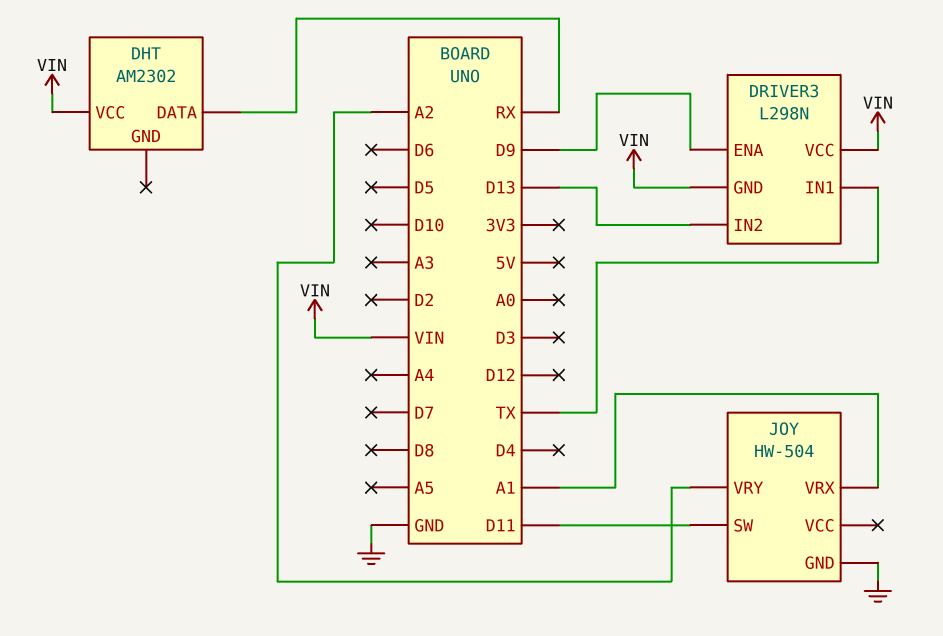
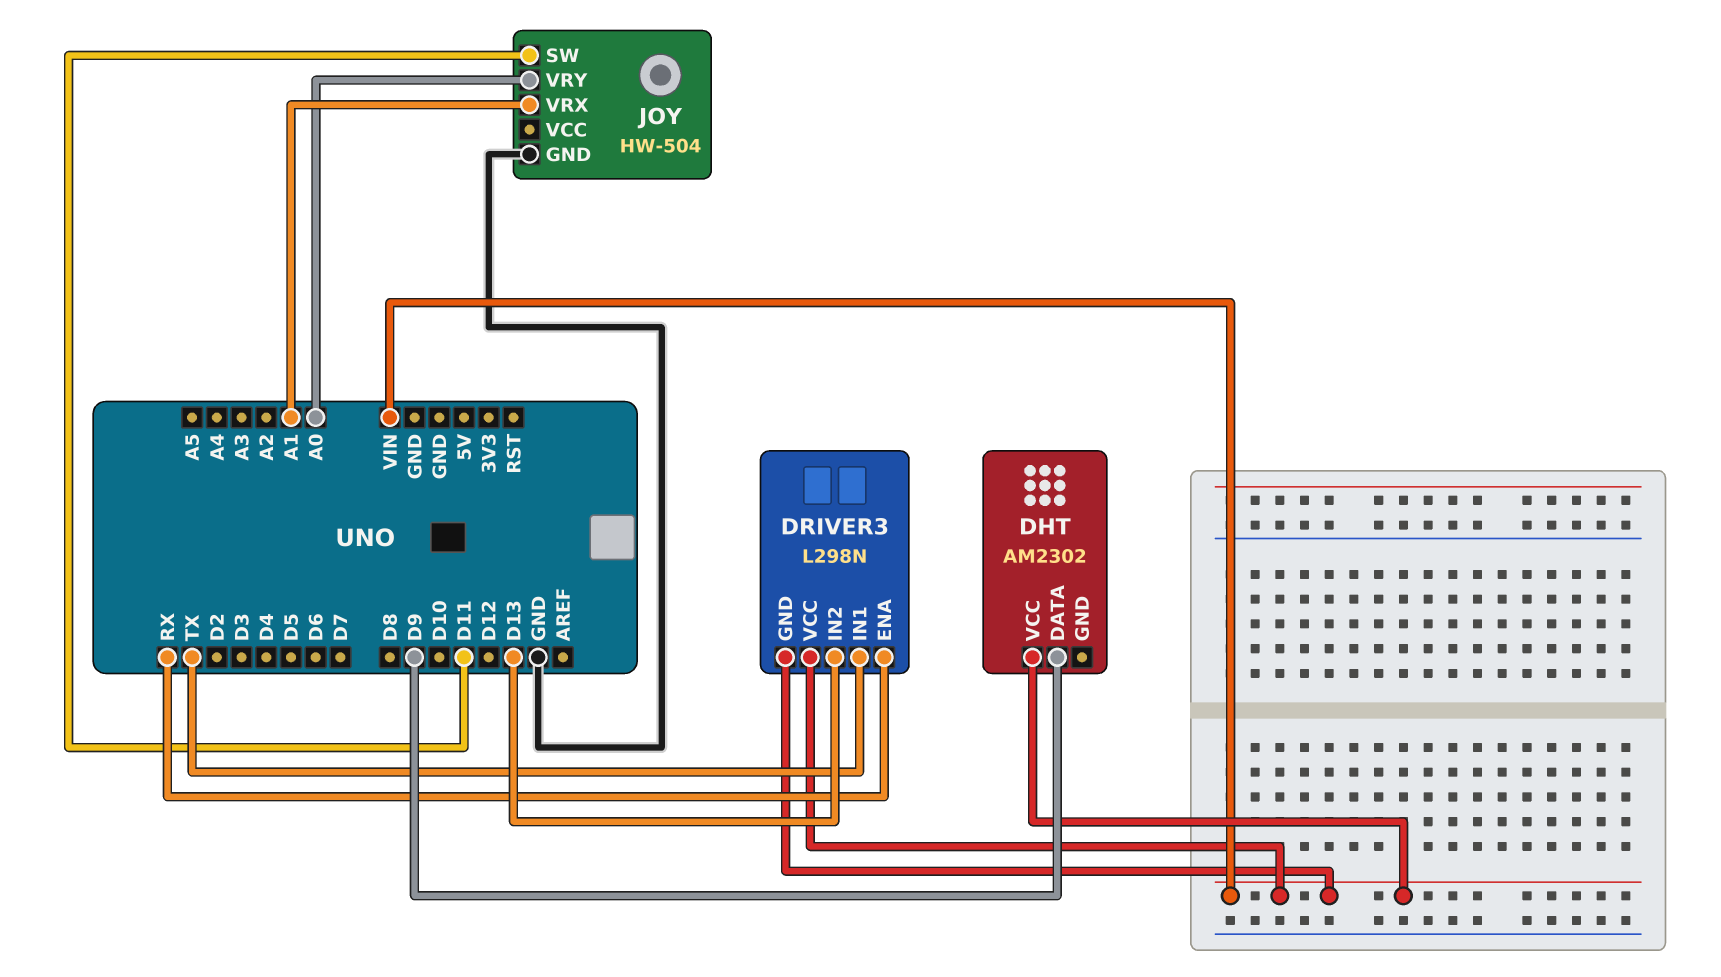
DHT pin DATA: RX -> D9
DRIVER3 pin ENA: D9 -> RX
JOY pin VRY: A2 -> A0

